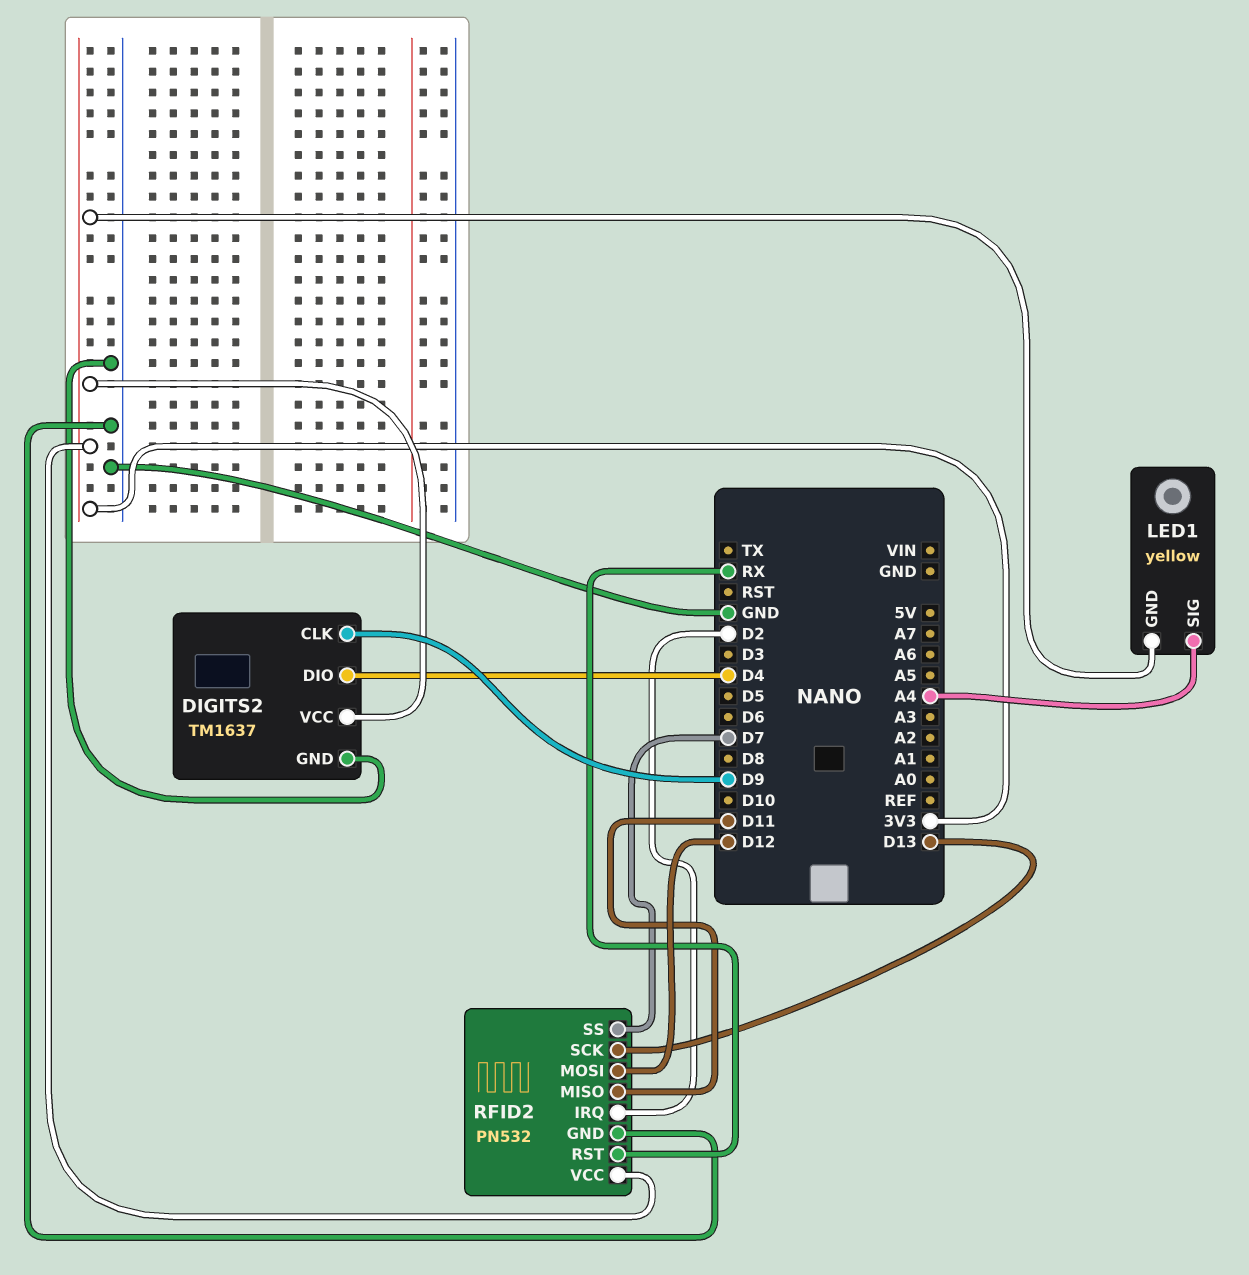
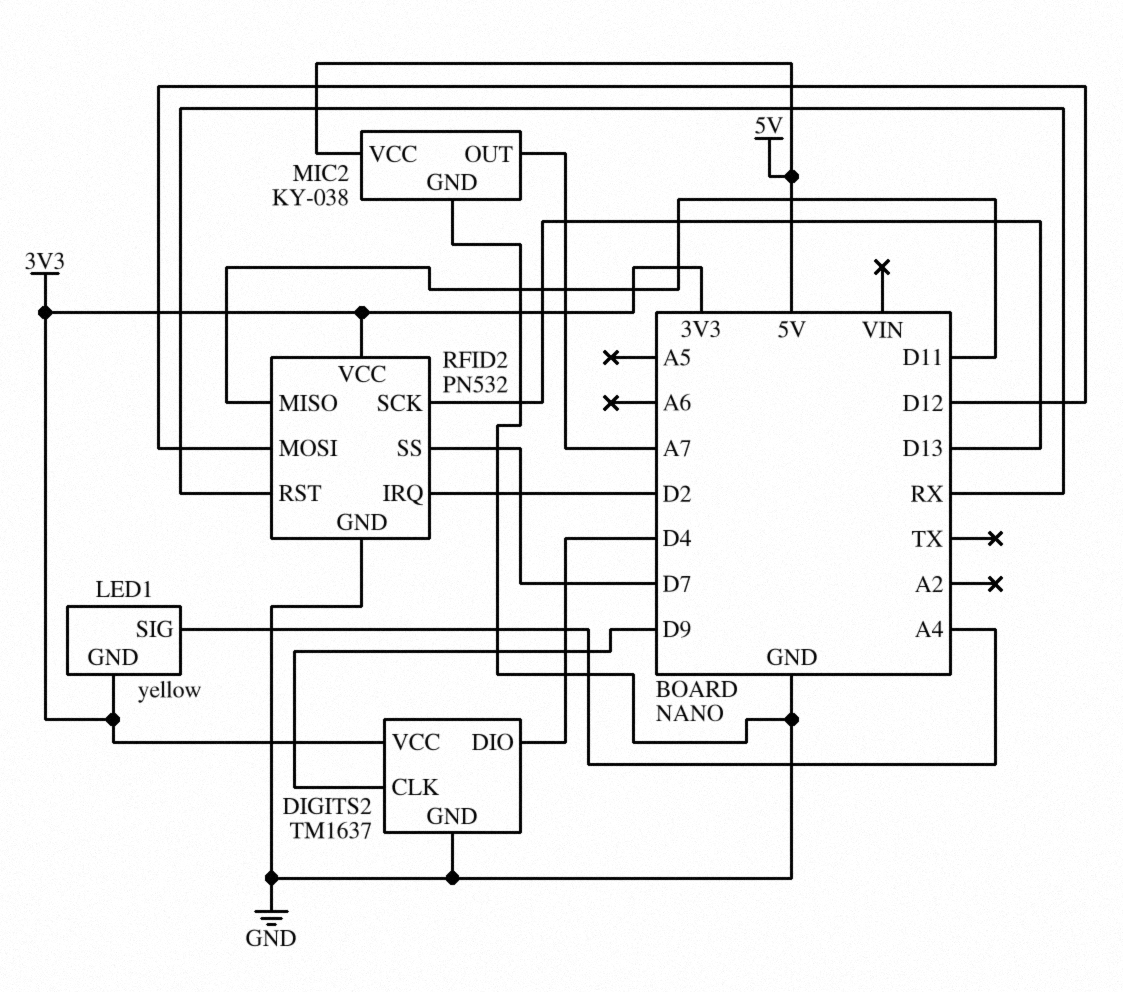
MIC2: none -> KY-038
MIC2 pin GND: none -> GND
MIC2 pin OUT: none -> A7
MIC2 pin VCC: none -> 5V

